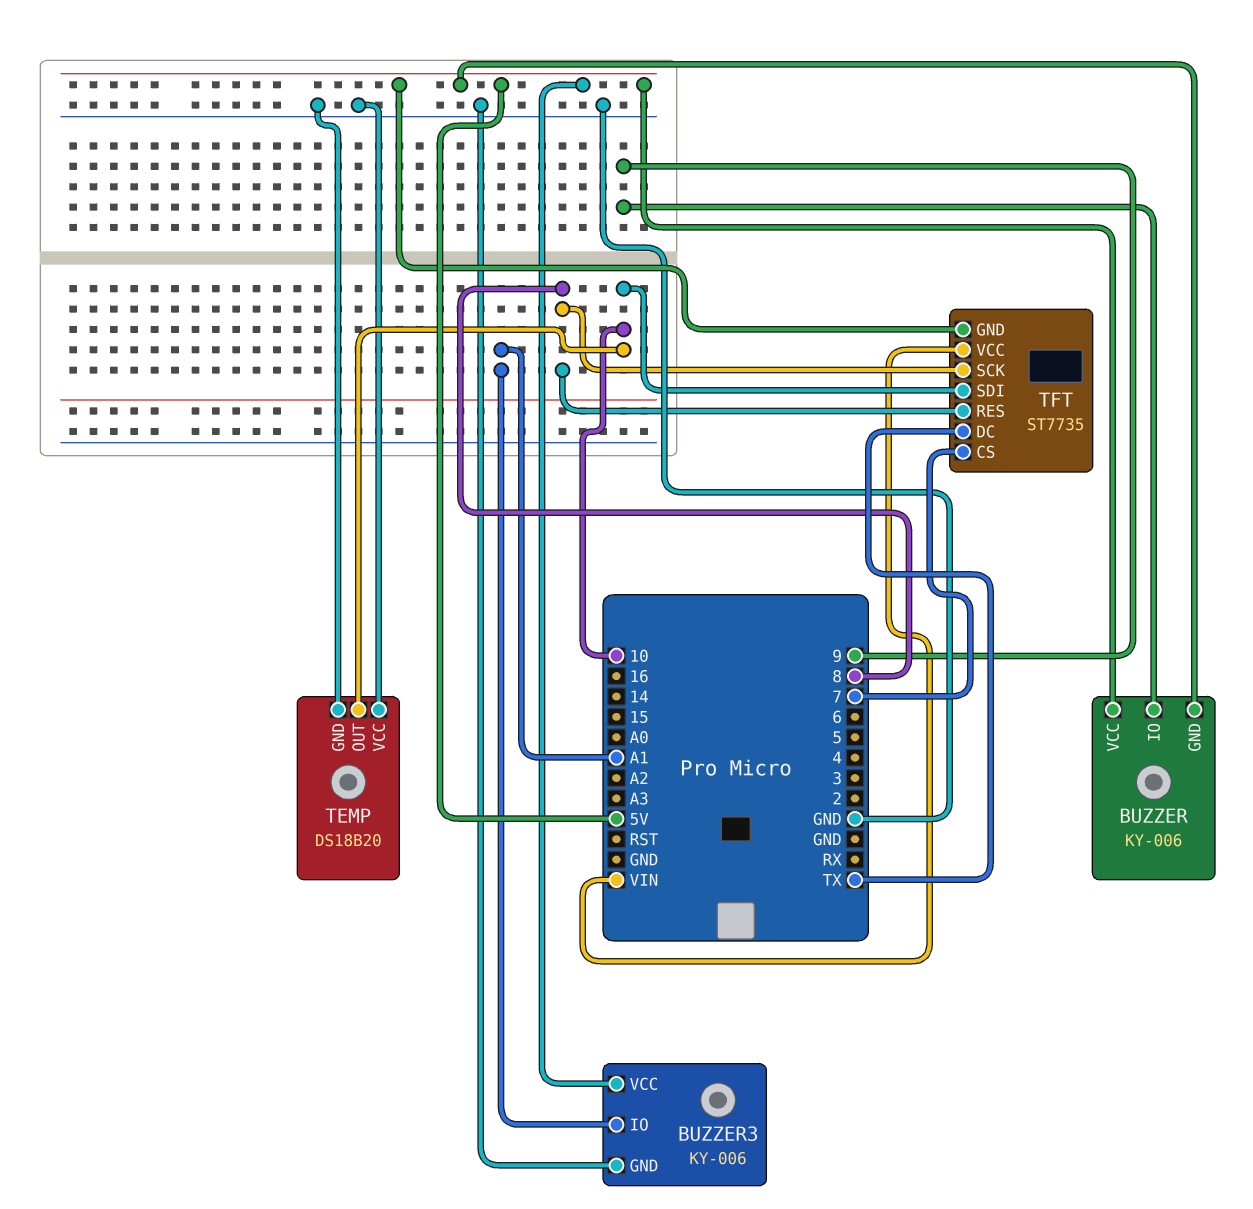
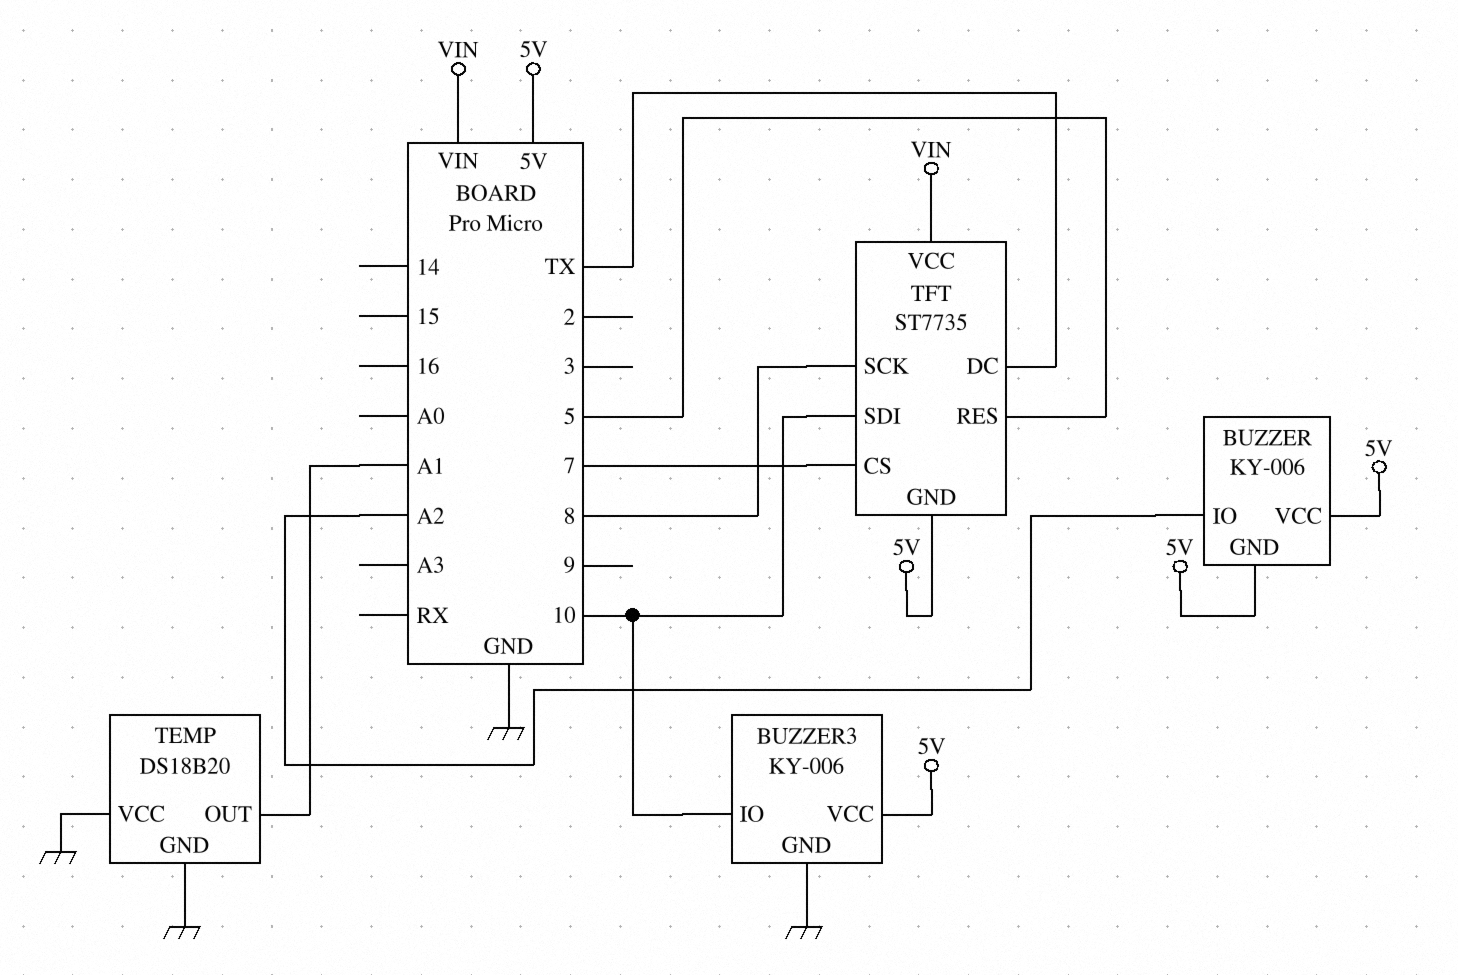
BUZZER pin IO: 9 -> A2
BUZZER3 pin IO: A1 -> 10
TEMP pin OUT: 10 -> A1
TFT pin RES: 8 -> 5

